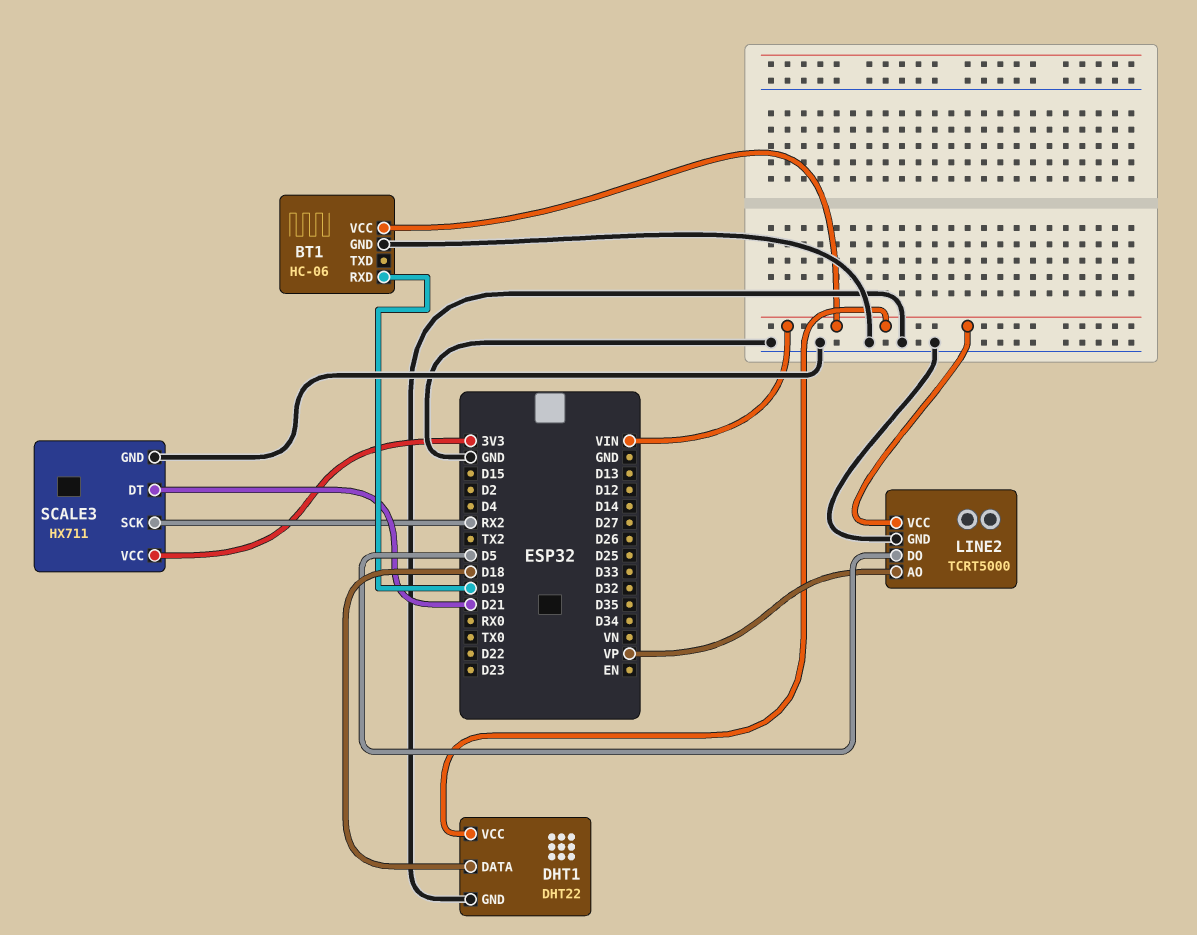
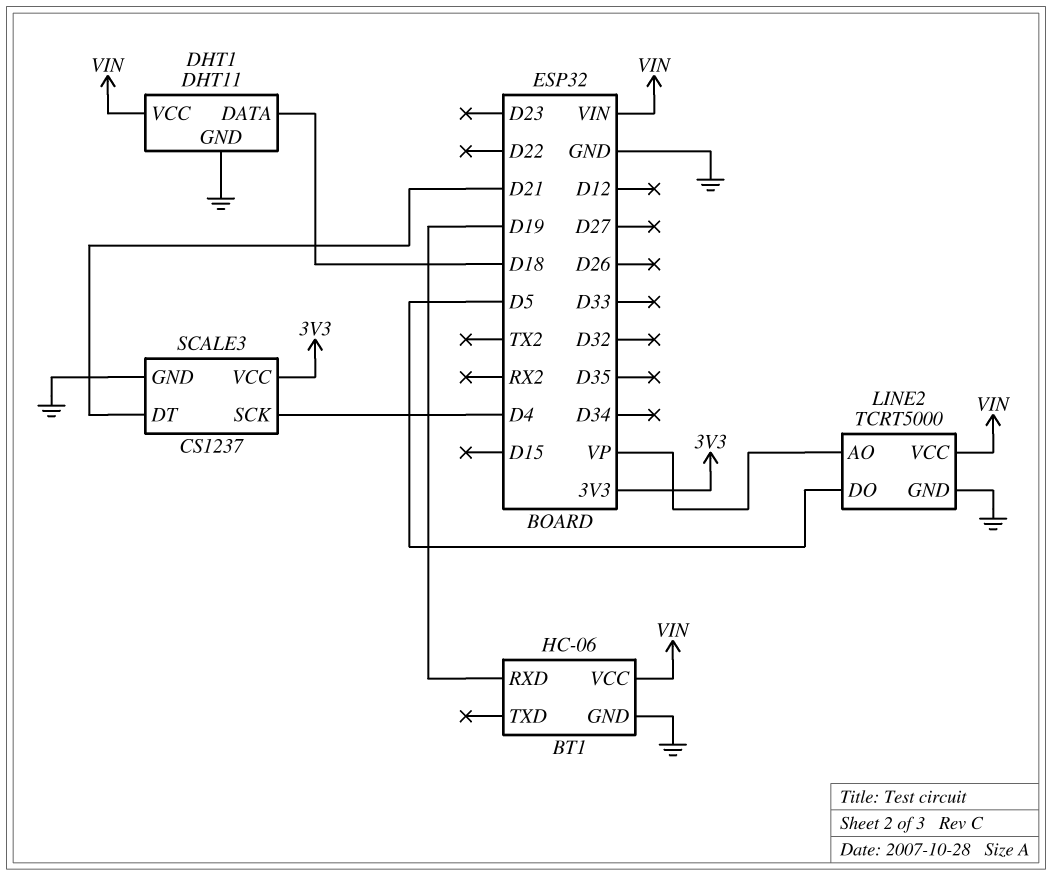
DHT1: DHT22 -> DHT11
SCALE3: HX711 -> CS1237
SCALE3 pin SCK: RX2 -> D4

